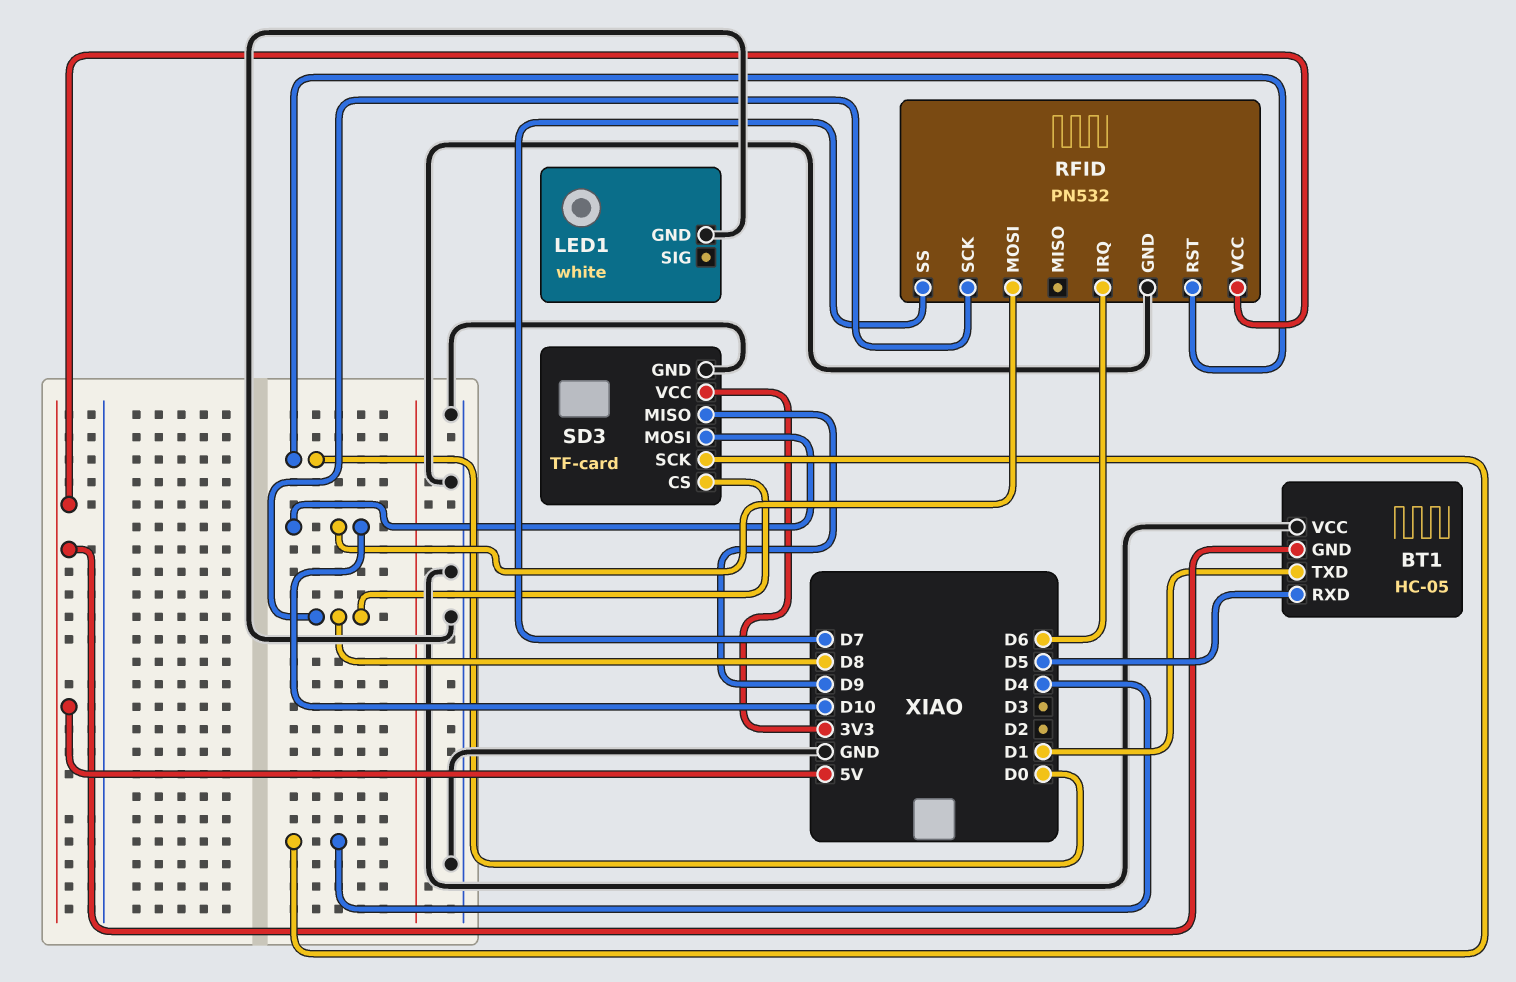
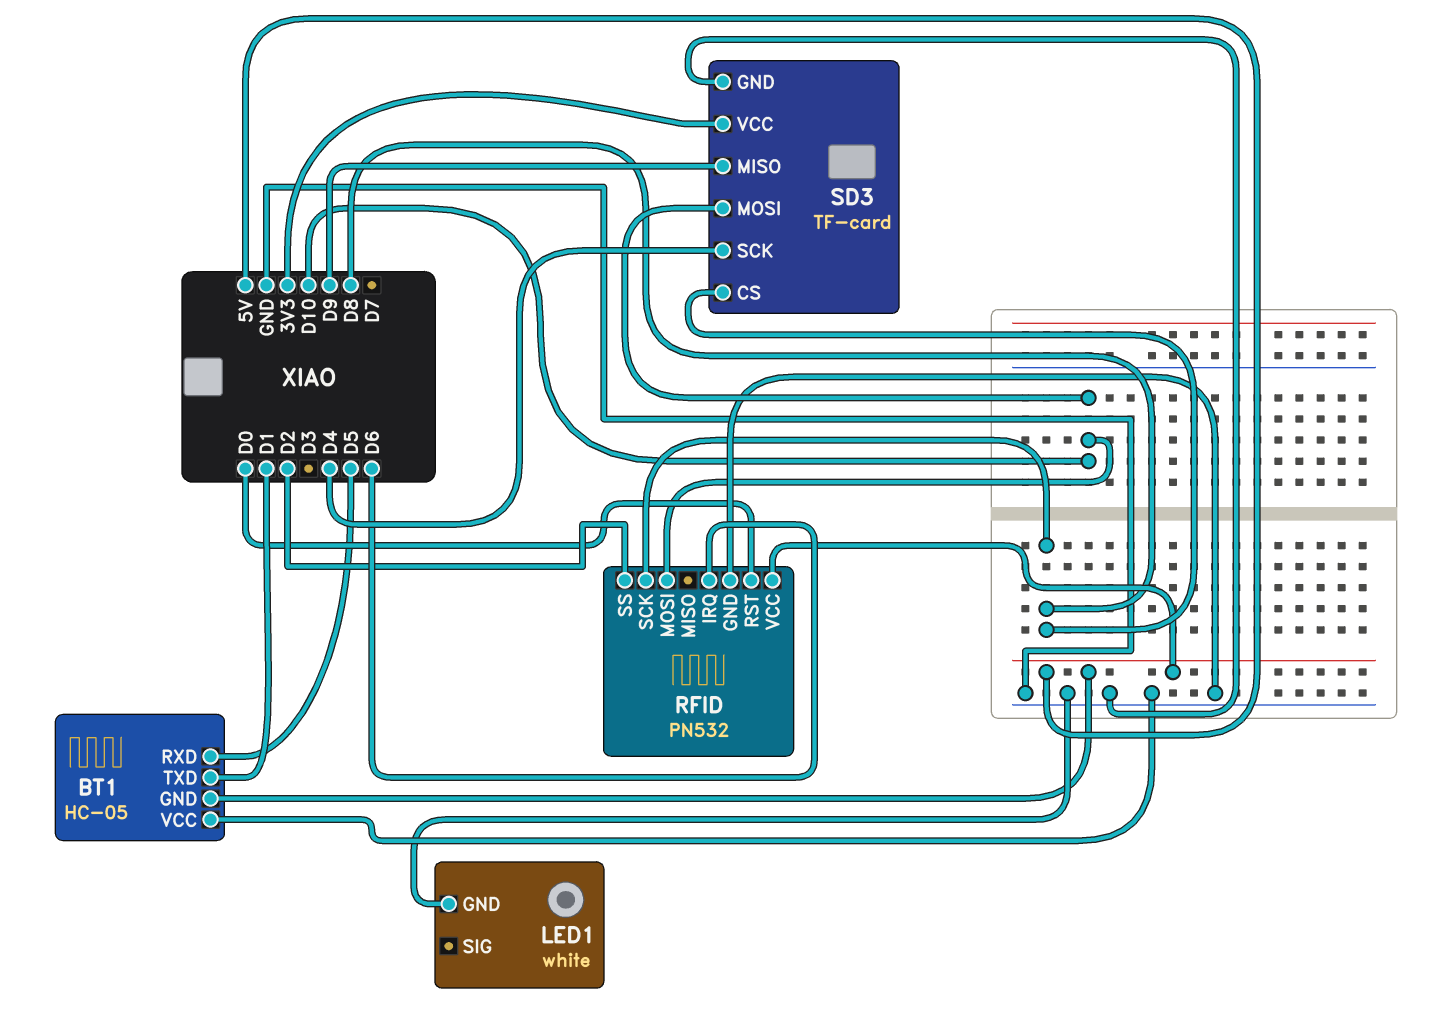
RFID pin SS: D7 -> D2

